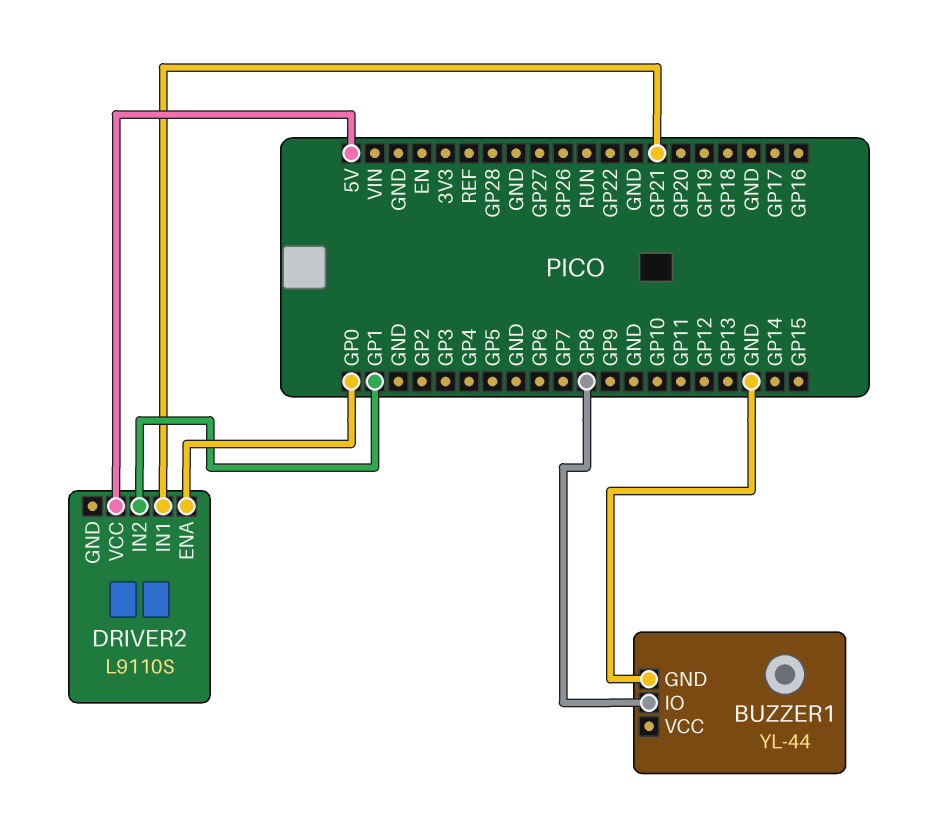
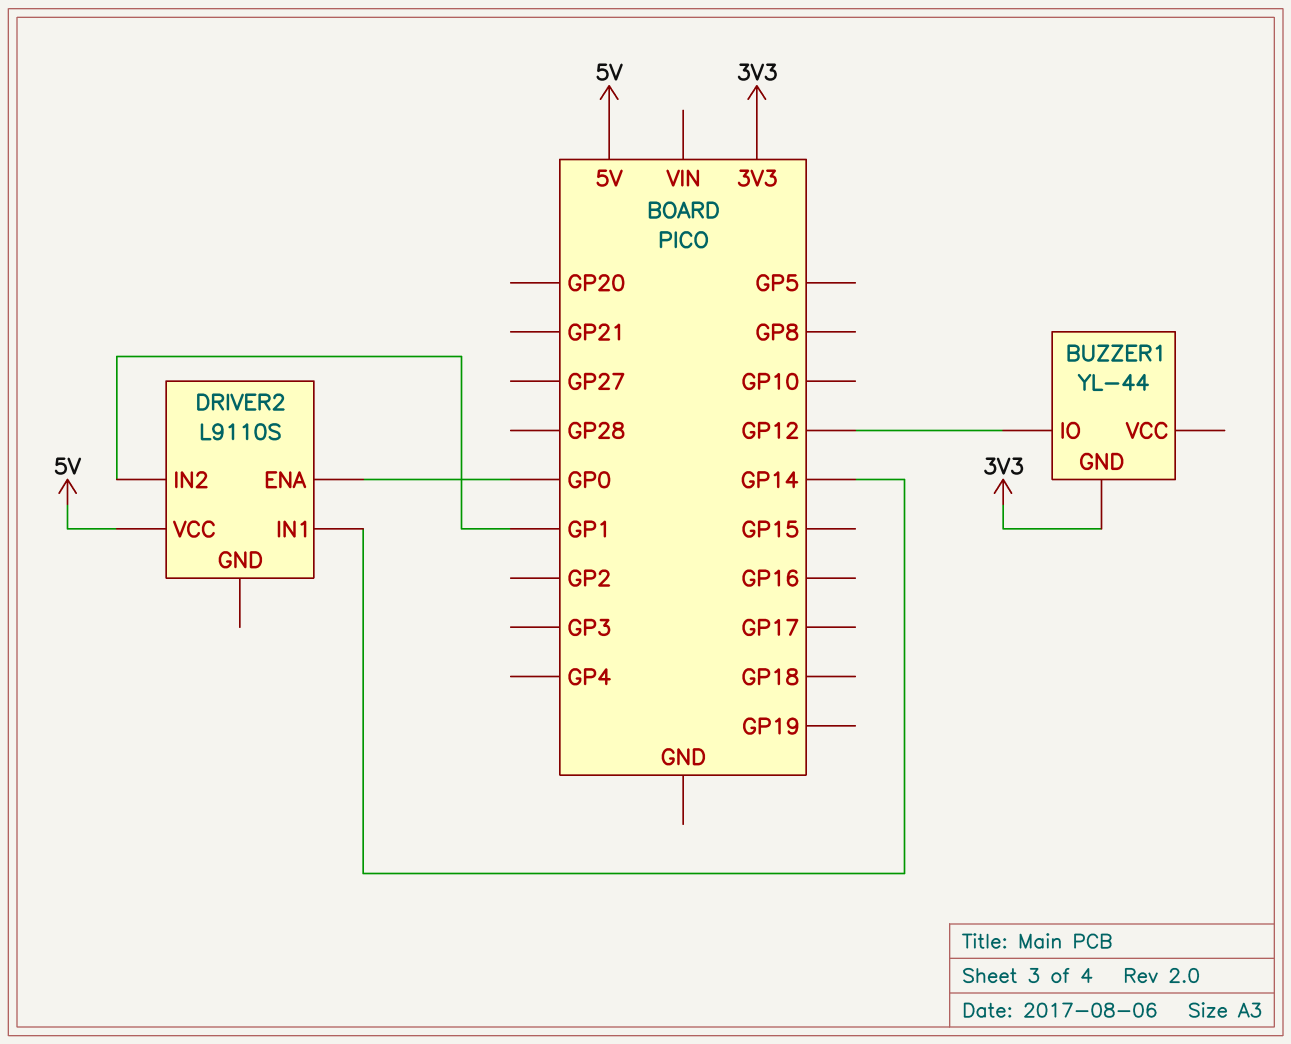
BUZZER1 pin GND: GND -> 3V3
BUZZER1 pin IO: GP8 -> GP12
DRIVER2 pin IN1: GP21 -> GP14

